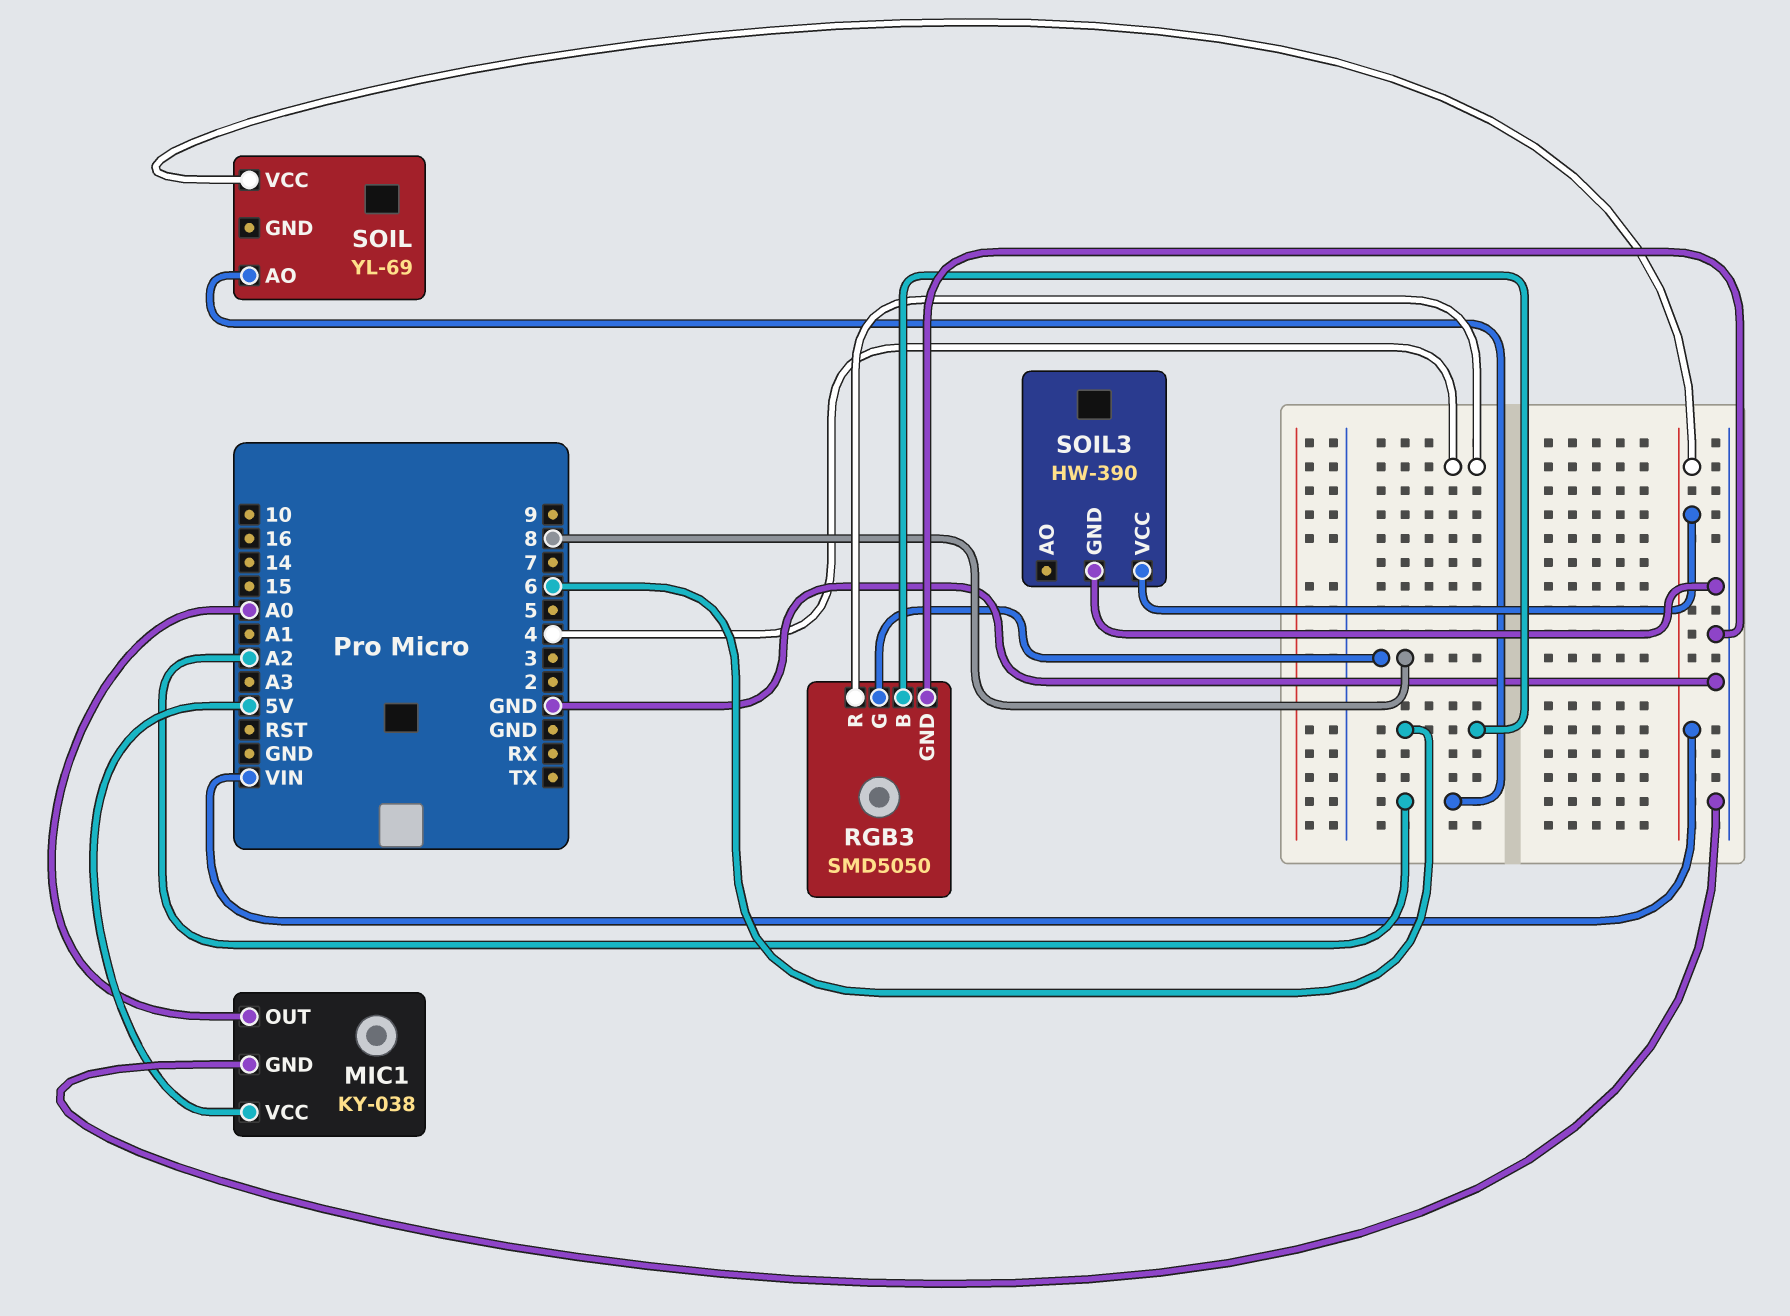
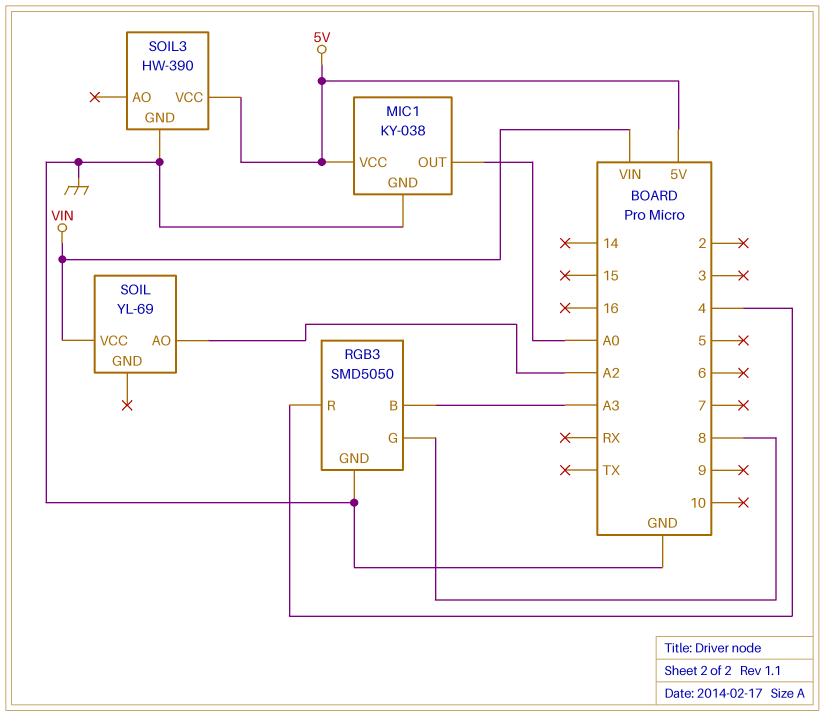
RGB3 pin B: 6 -> A3
SOIL3 pin VCC: VIN -> 5V

